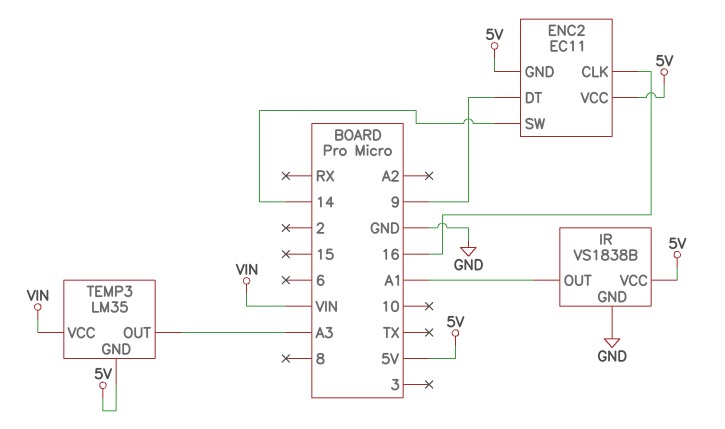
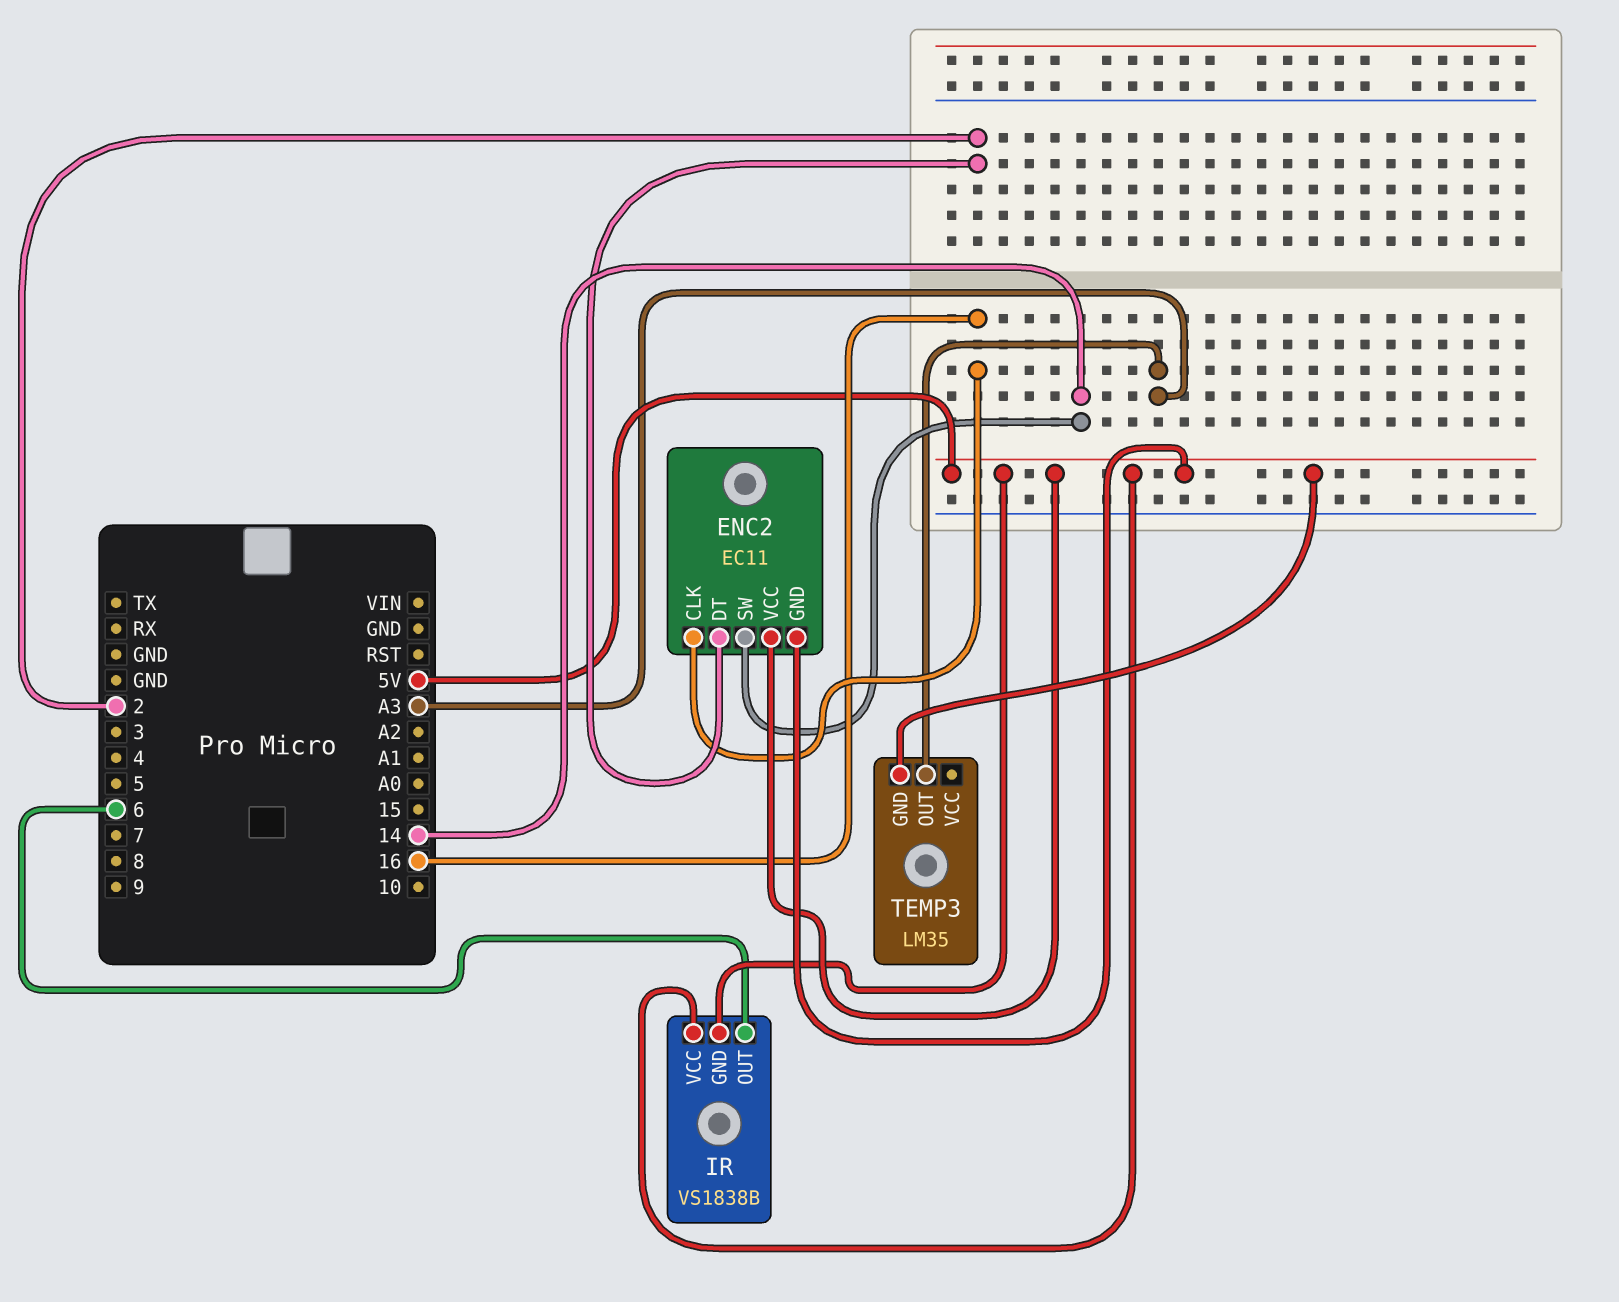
ENC2 pin DT: 9 -> 2
IR pin GND: GND -> 5V
IR pin OUT: A1 -> 6
TEMP3 pin VCC: VIN -> none

